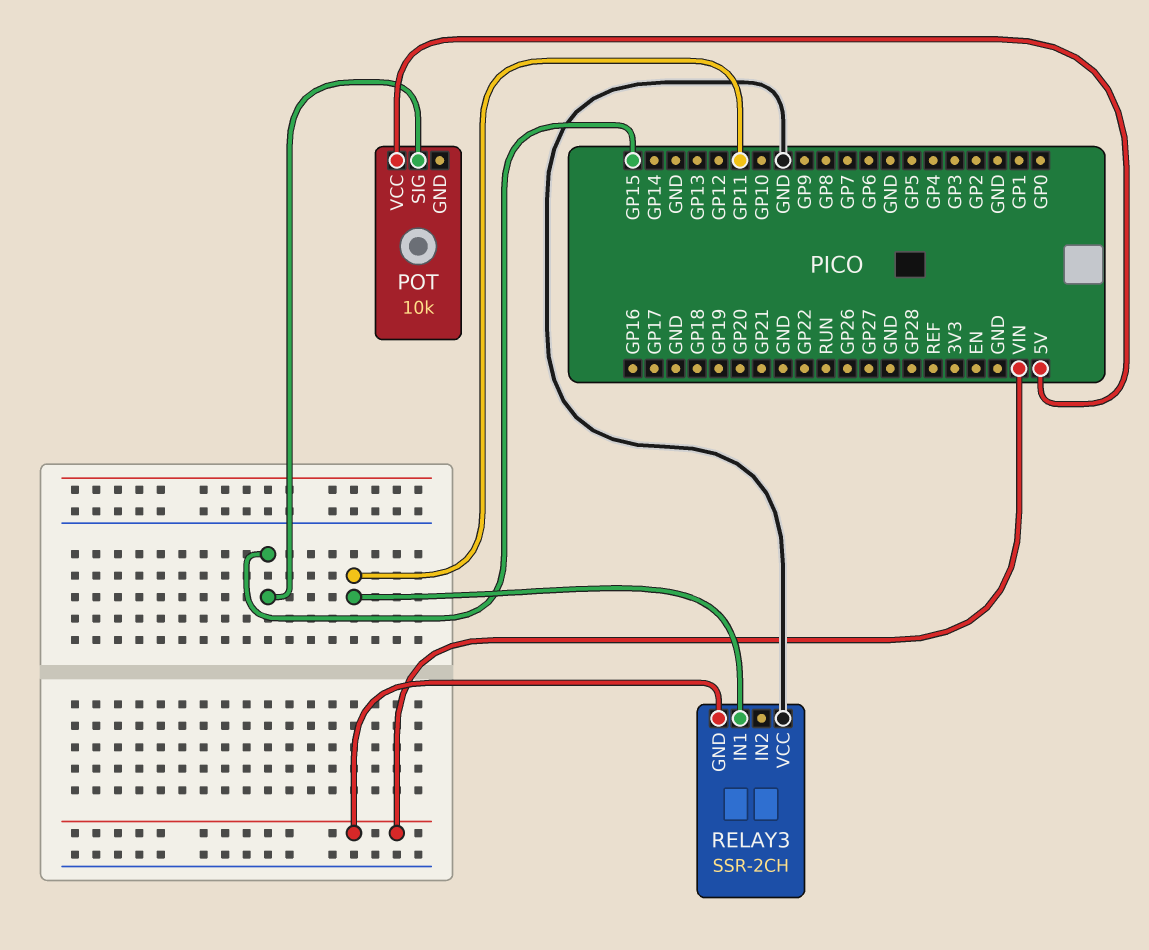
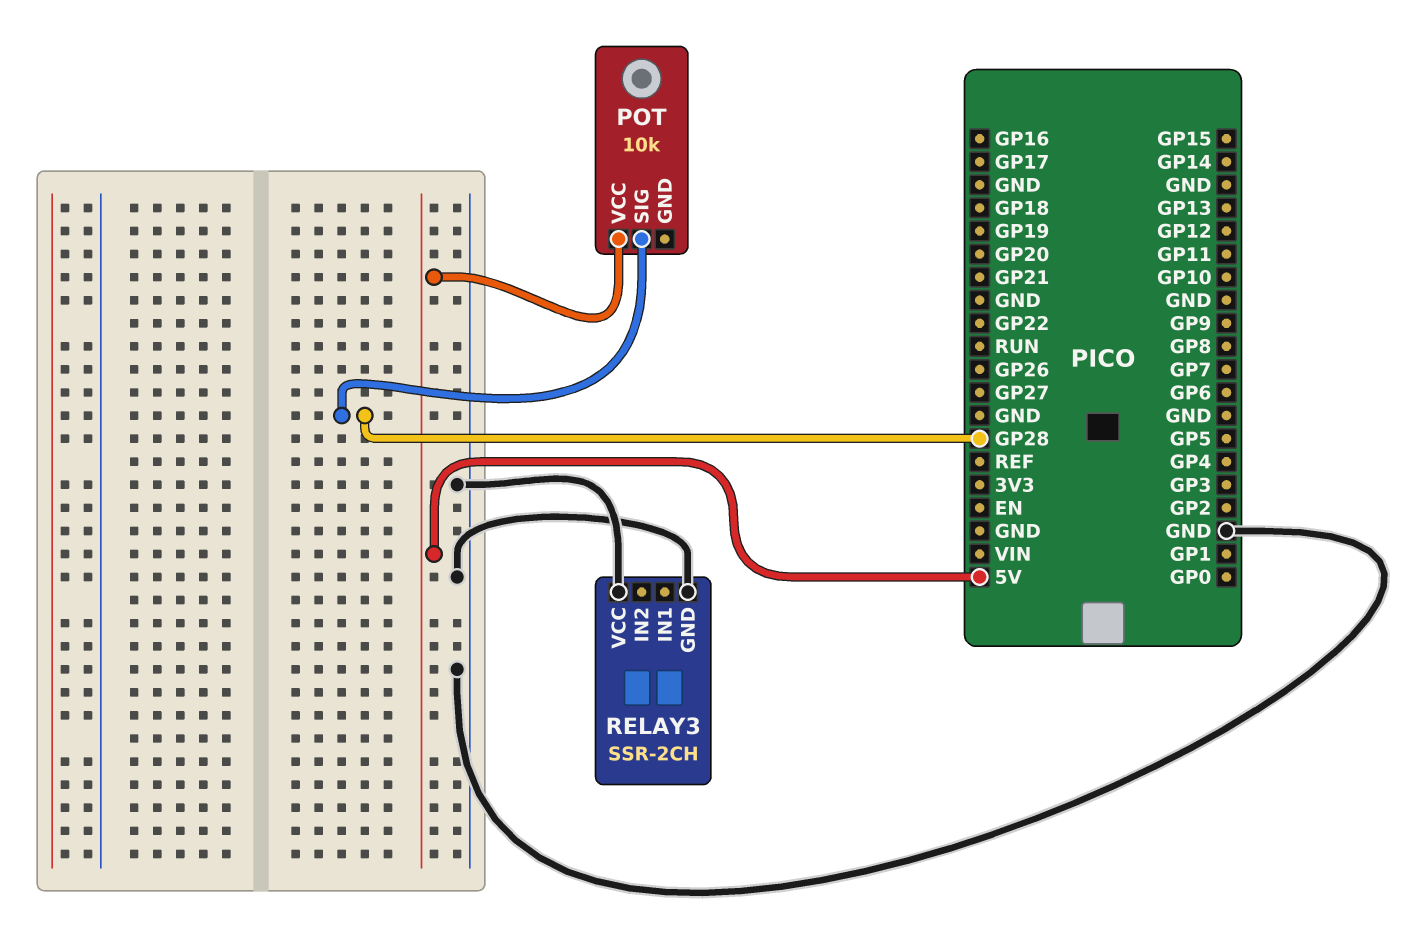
POT pin SIG: GP15 -> GP28
RELAY3 pin GND: VIN -> GND
RELAY3 pin IN1: GP11 -> none

